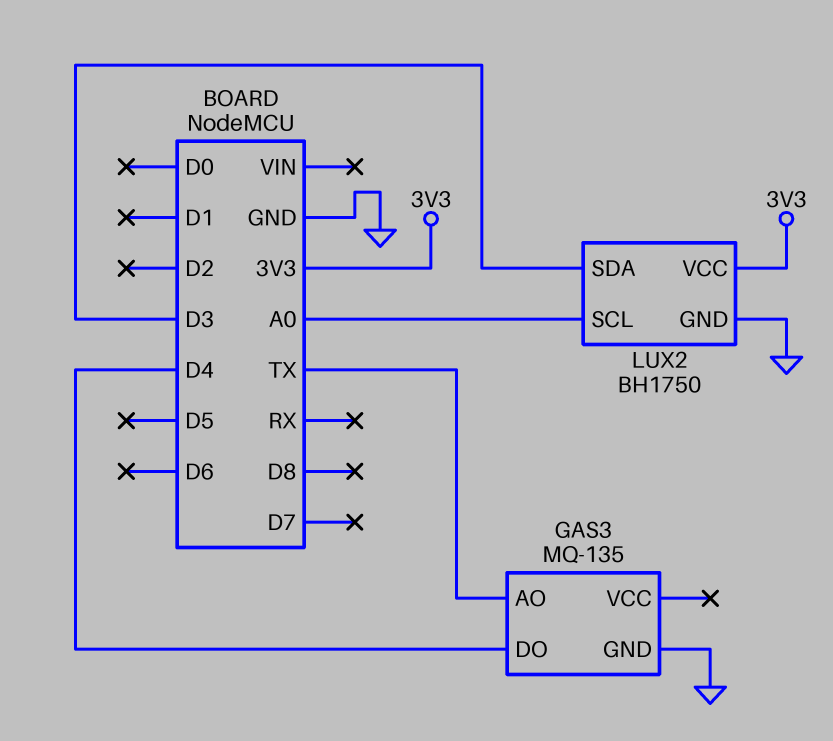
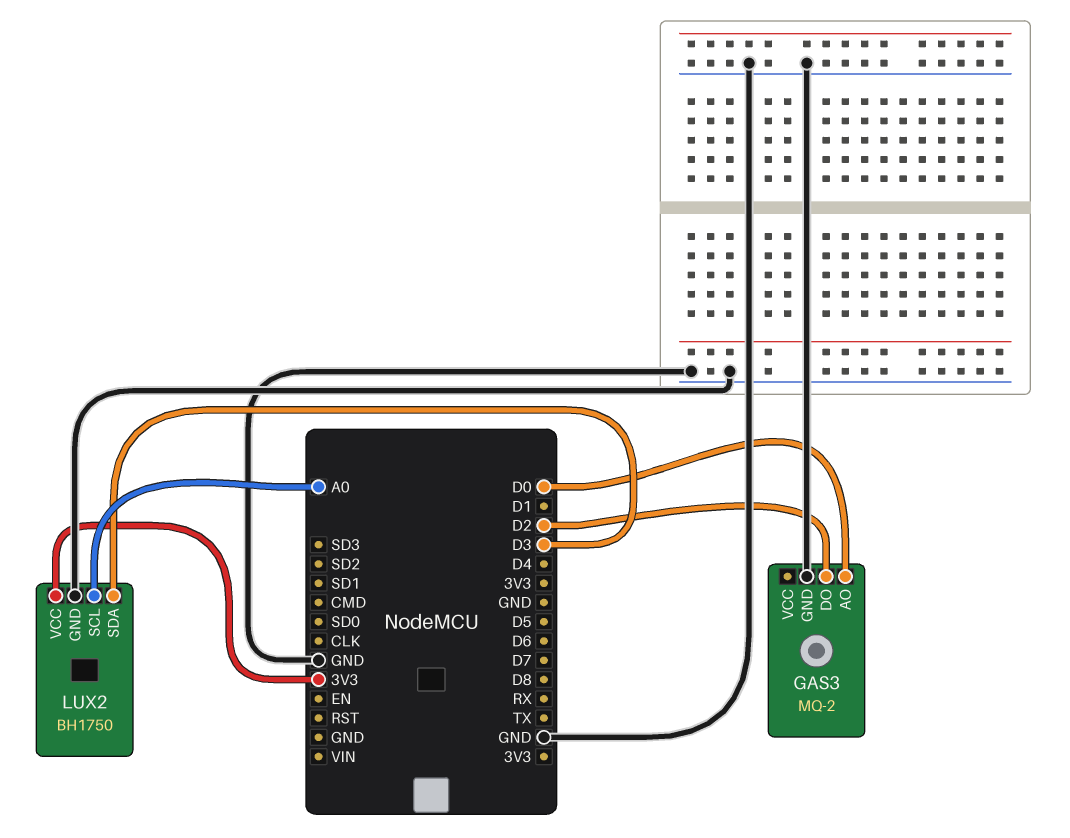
GAS3: MQ-135 -> MQ-2
GAS3 pin AO: TX -> D0
GAS3 pin DO: D4 -> D2

